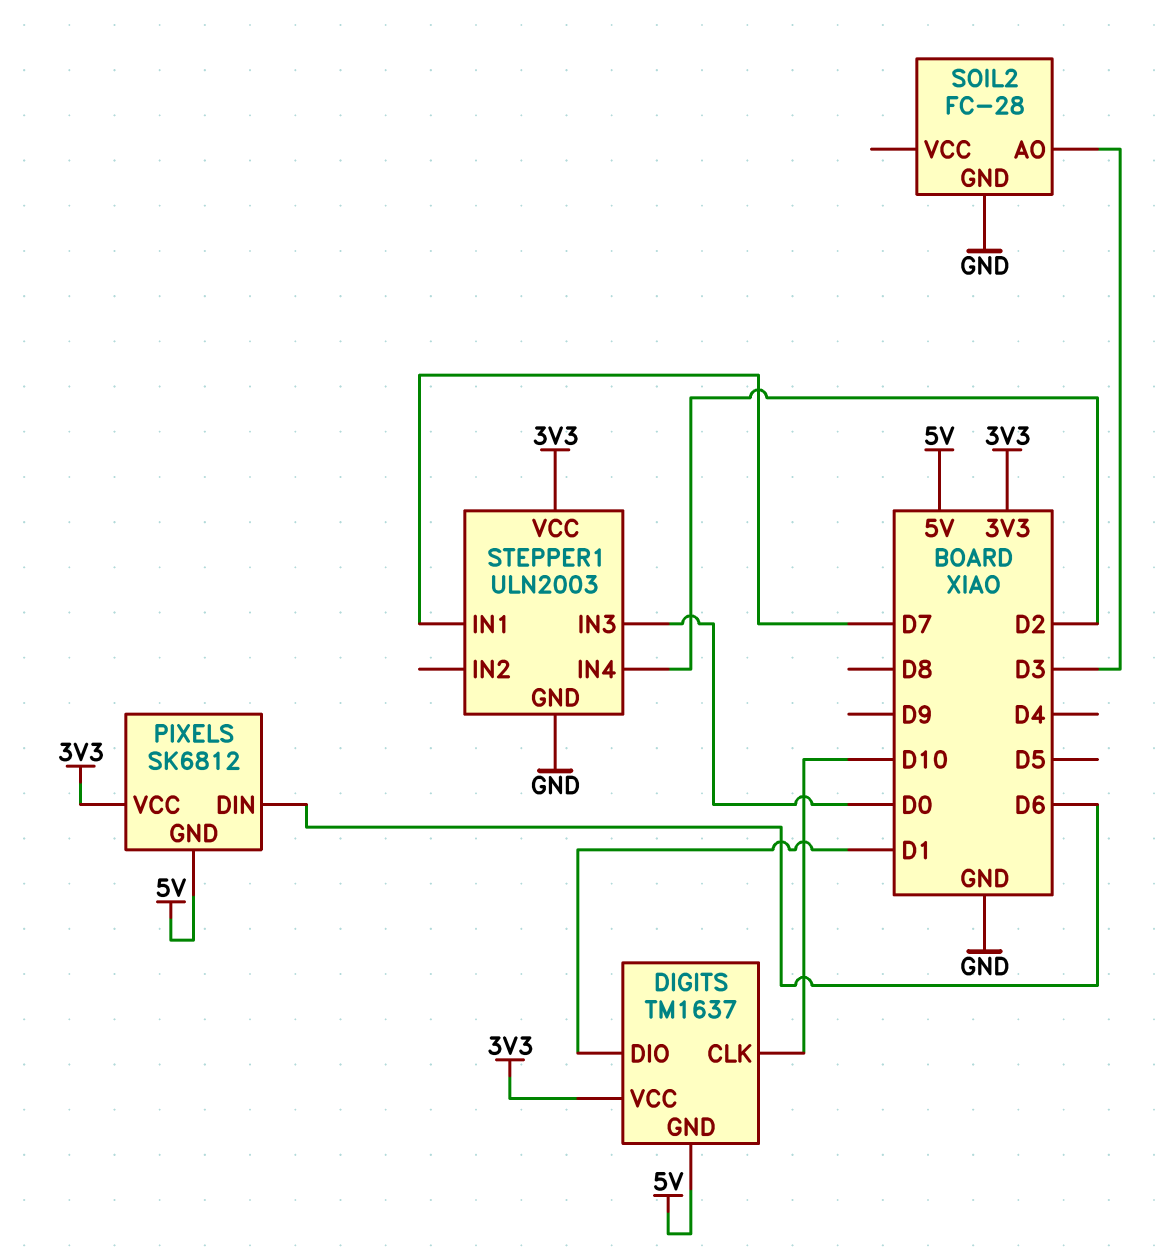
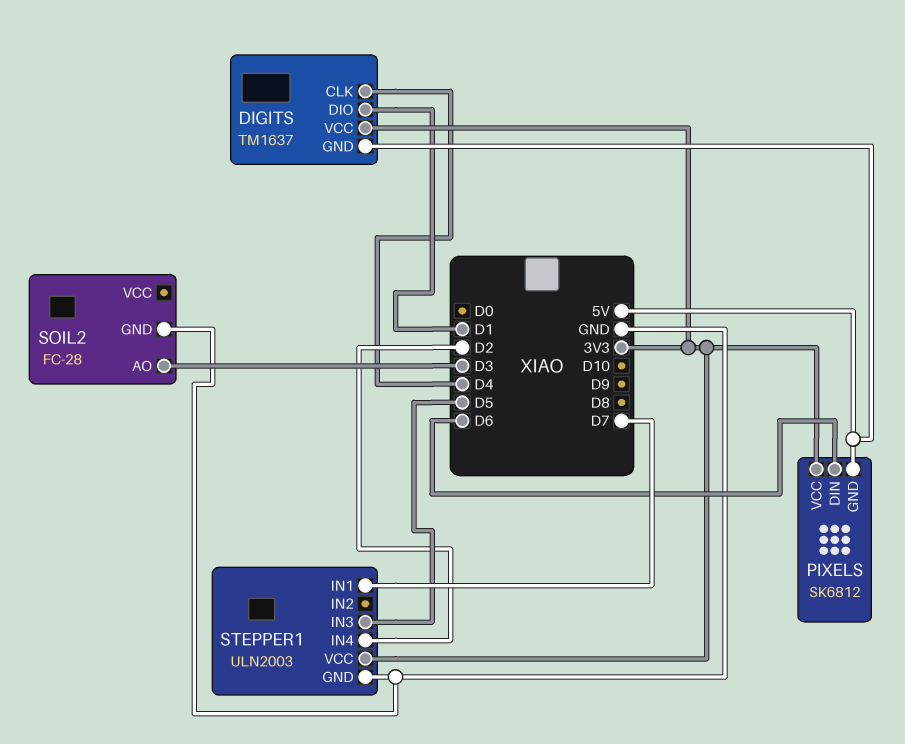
DIGITS pin CLK: D10 -> D4
STEPPER1 pin IN3: D0 -> D5

